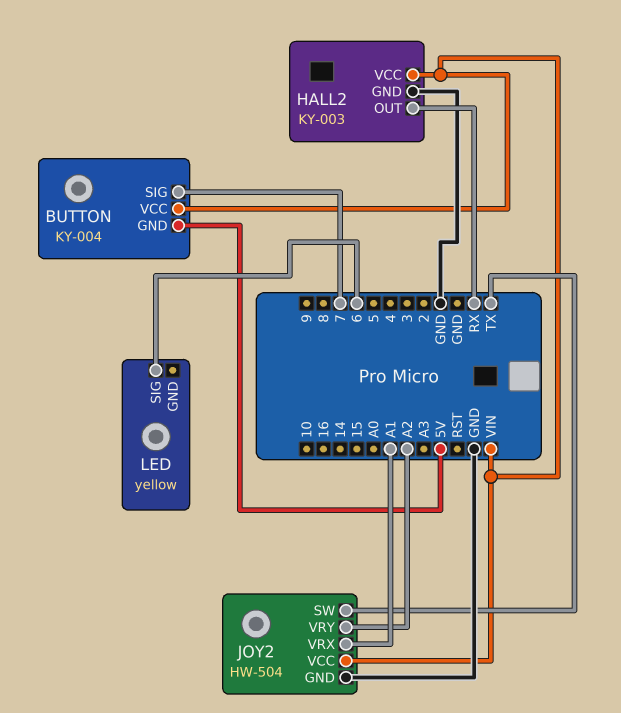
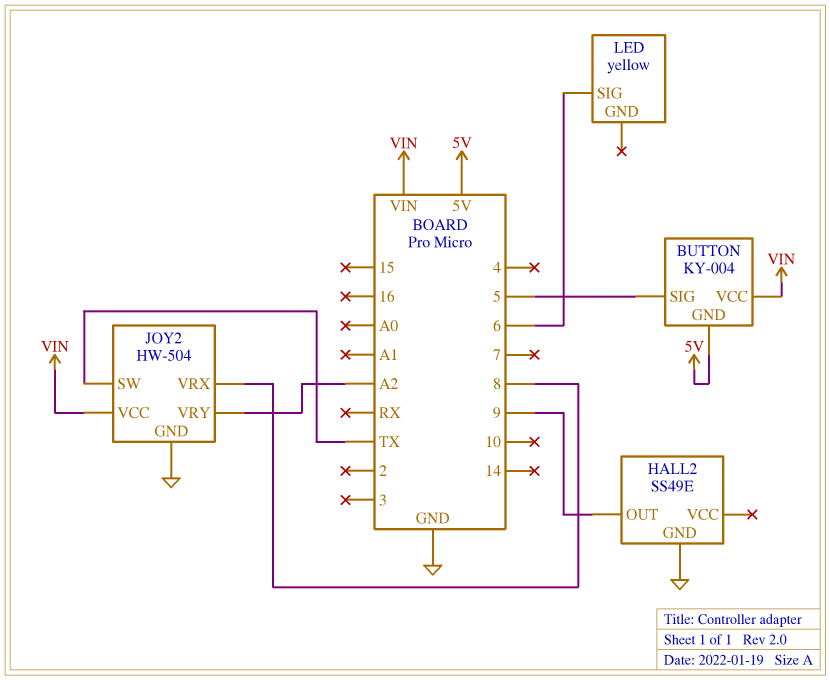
BUTTON pin SIG: 7 -> 5
HALL2: KY-003 -> SS49E
HALL2 pin OUT: RX -> 9
HALL2 pin VCC: VIN -> none
JOY2 pin VRX: A1 -> 8

